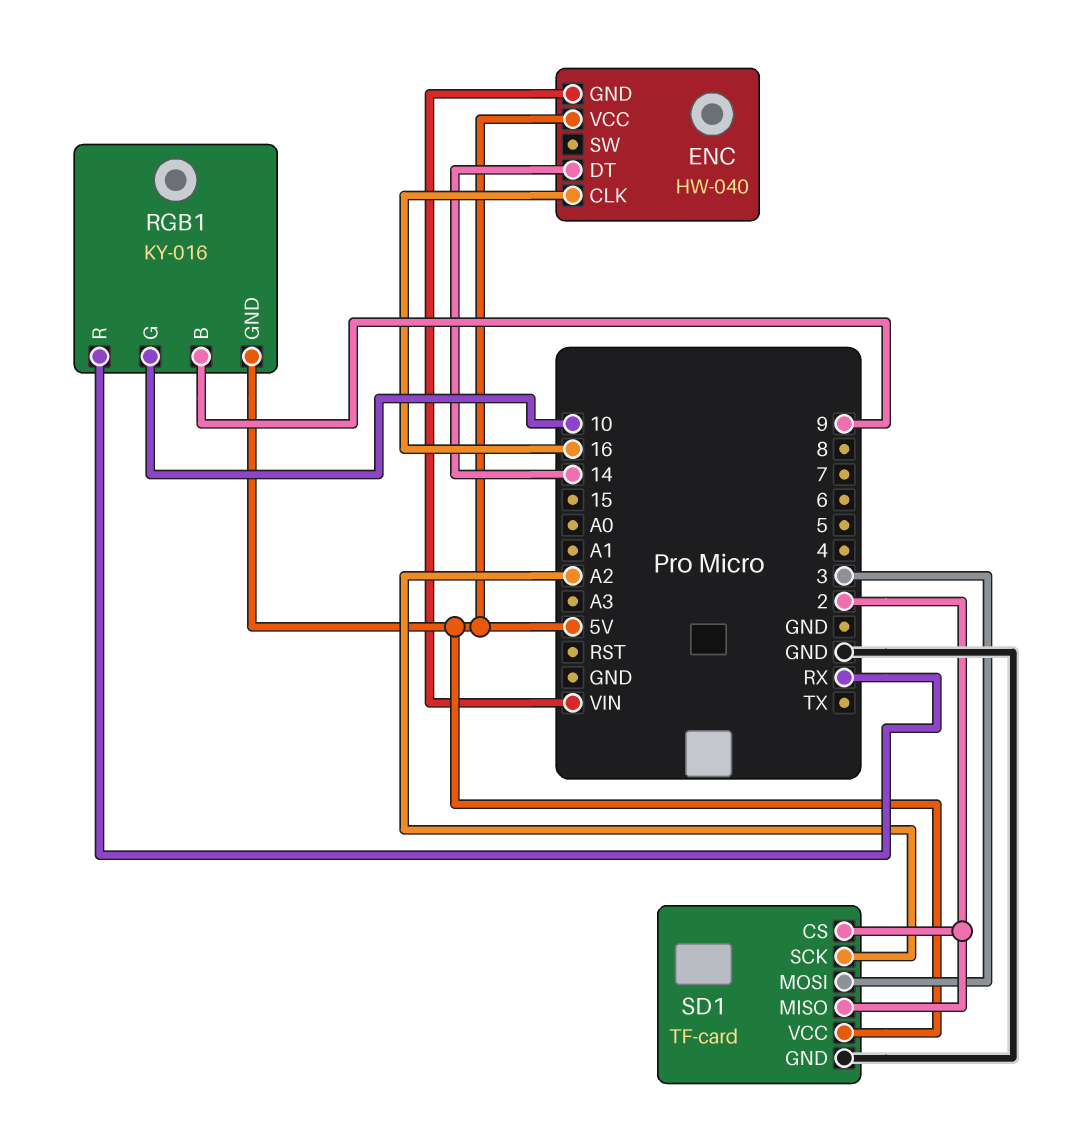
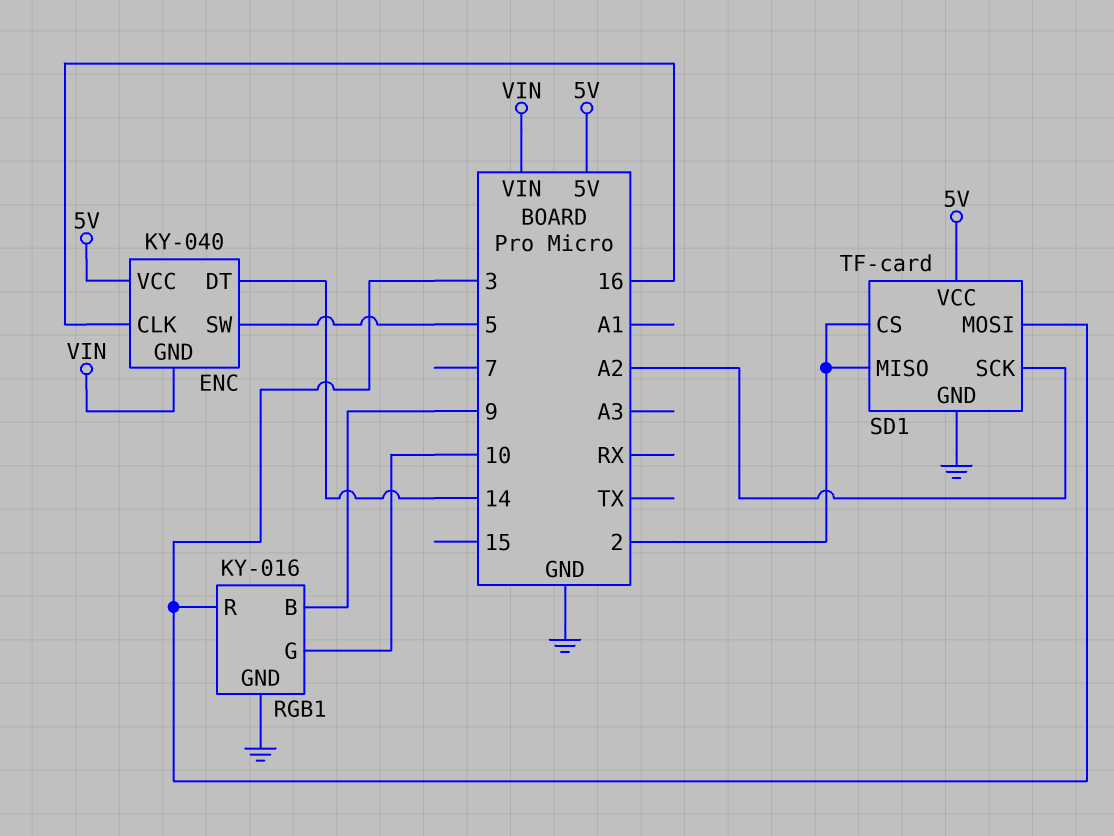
ENC: HW-040 -> KY-040
ENC pin SW: none -> 5
RGB1 pin GND: 5V -> GND
RGB1 pin R: RX -> 3

